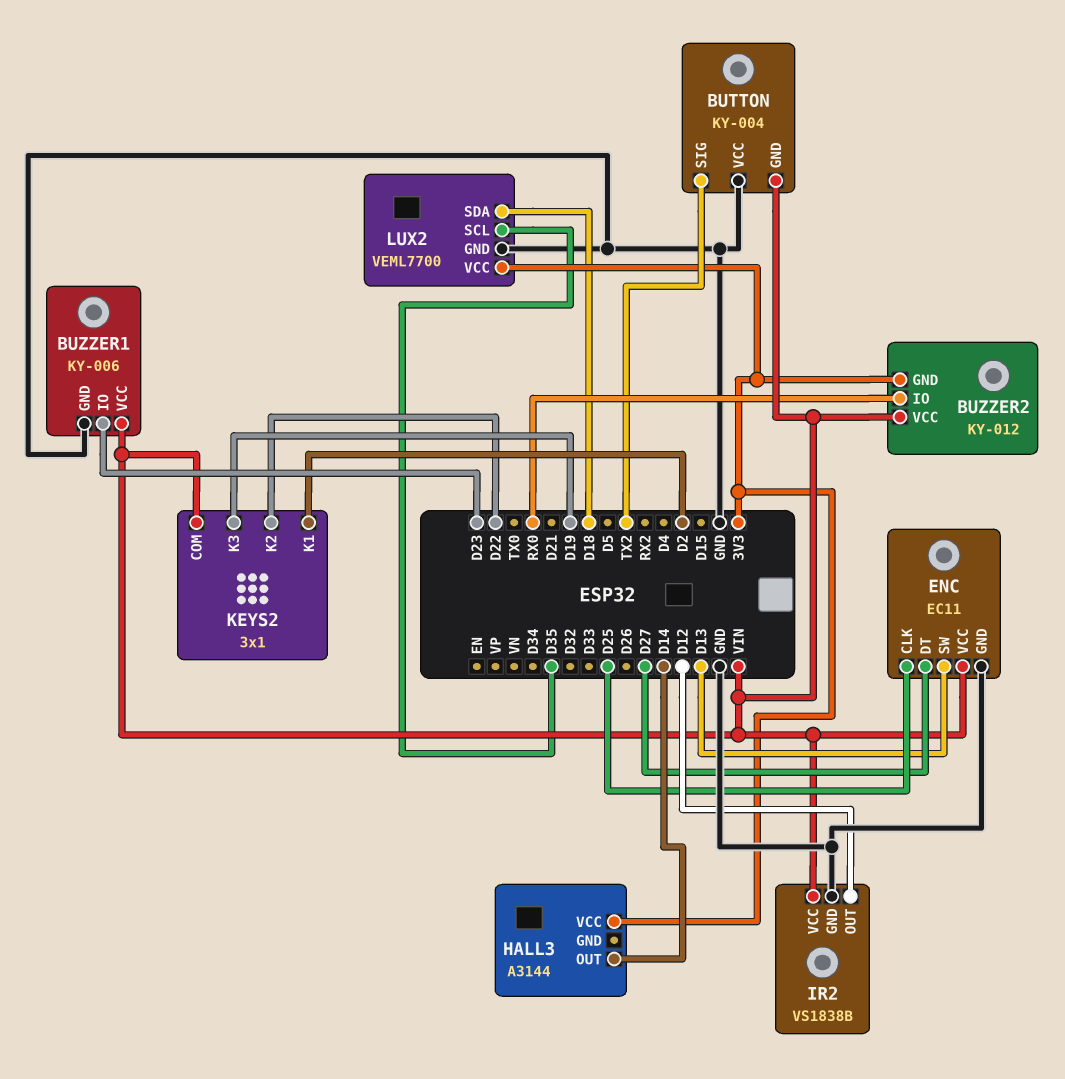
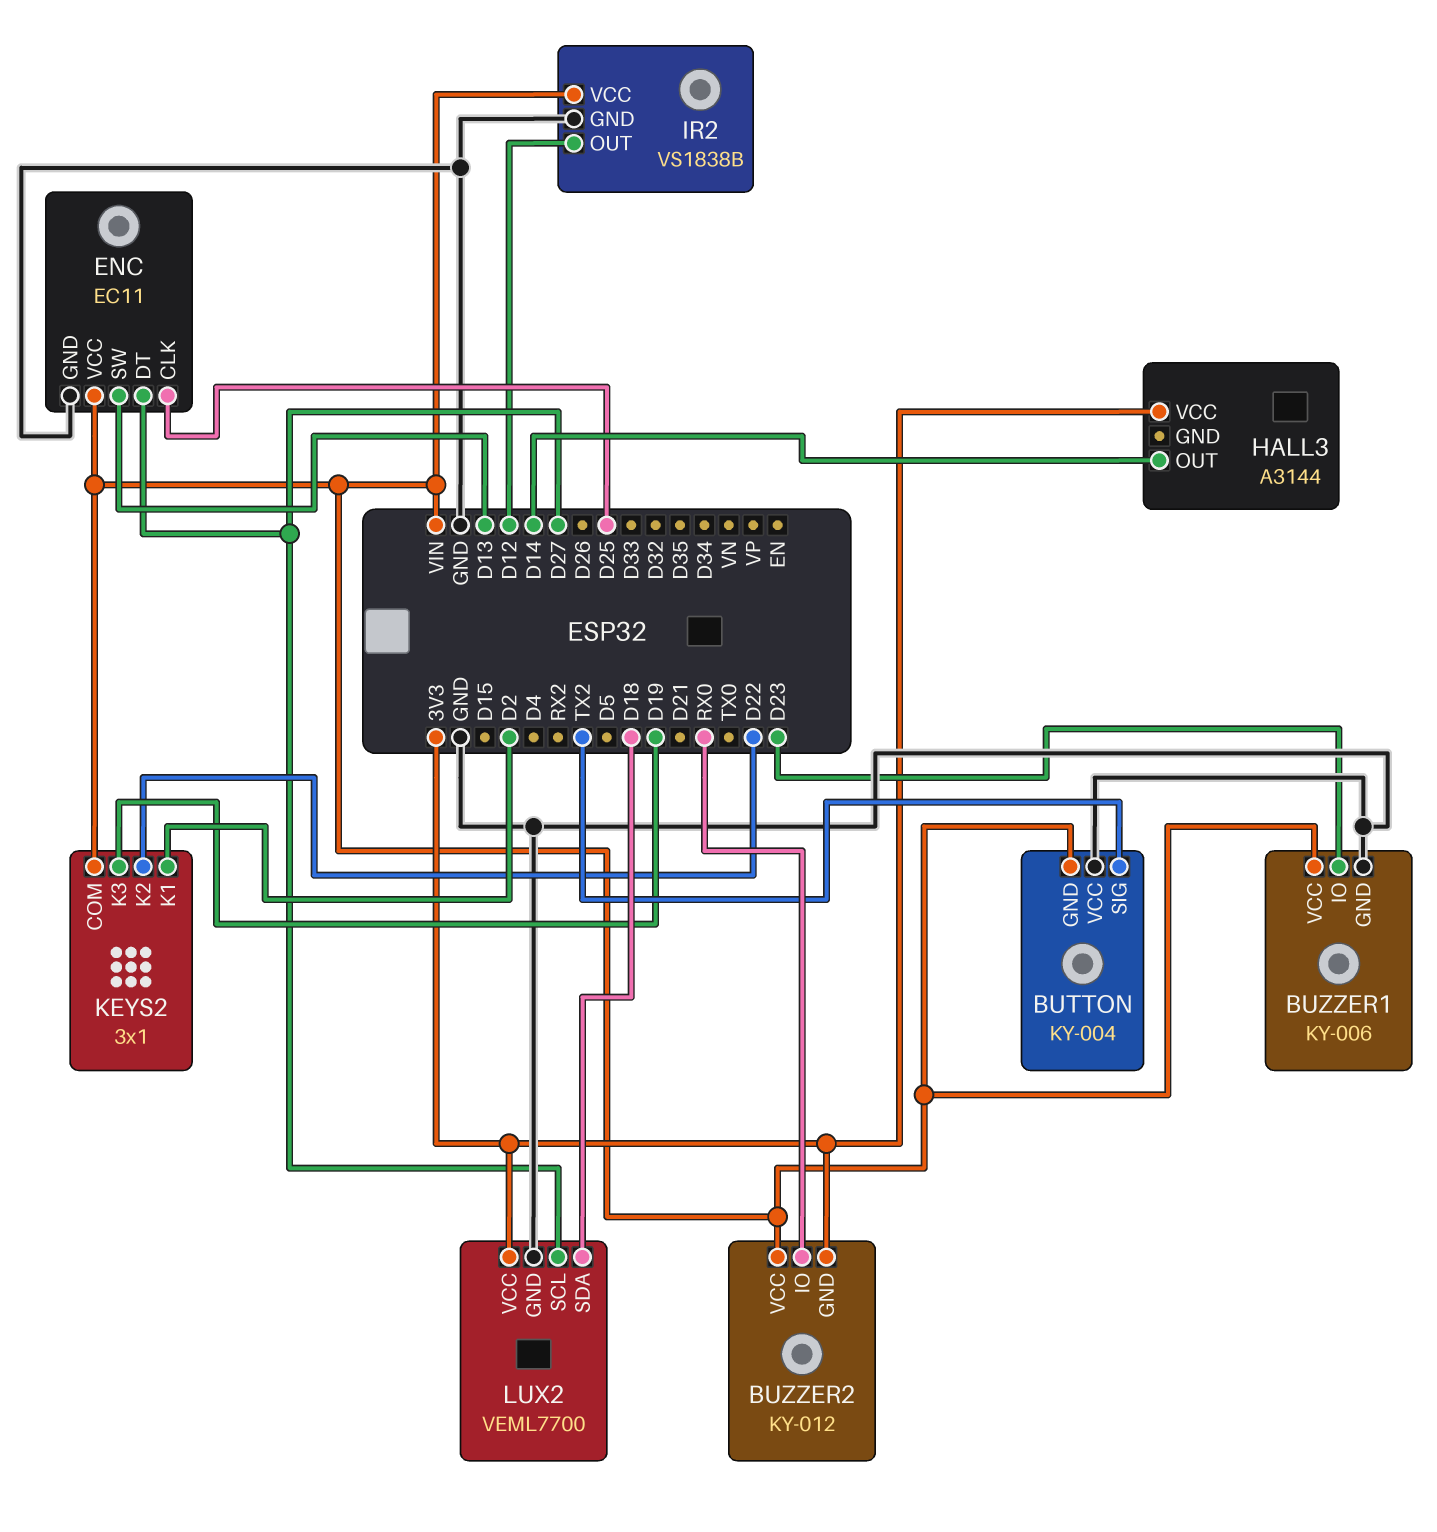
LUX2 pin SCL: D35 -> D27

